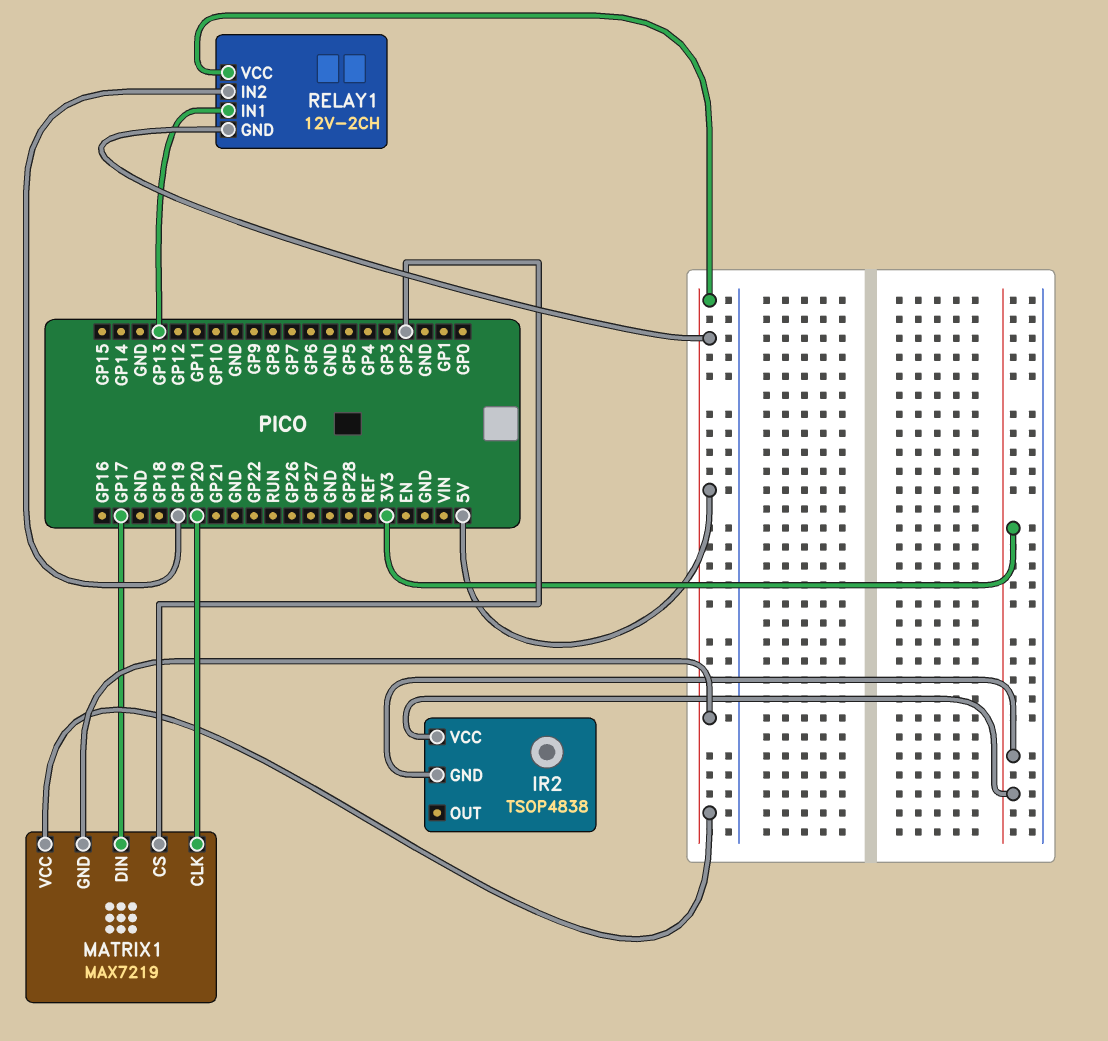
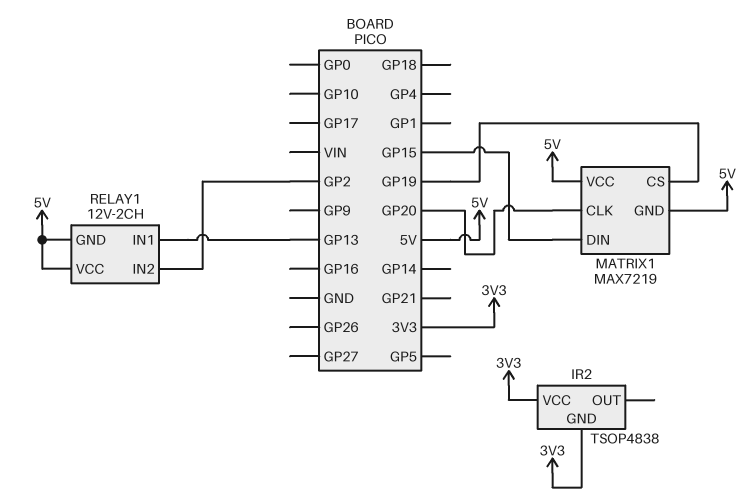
MATRIX1 pin CS: GP2 -> GP19
MATRIX1 pin DIN: GP17 -> GP15
RELAY1 pin IN2: GP19 -> GP2

